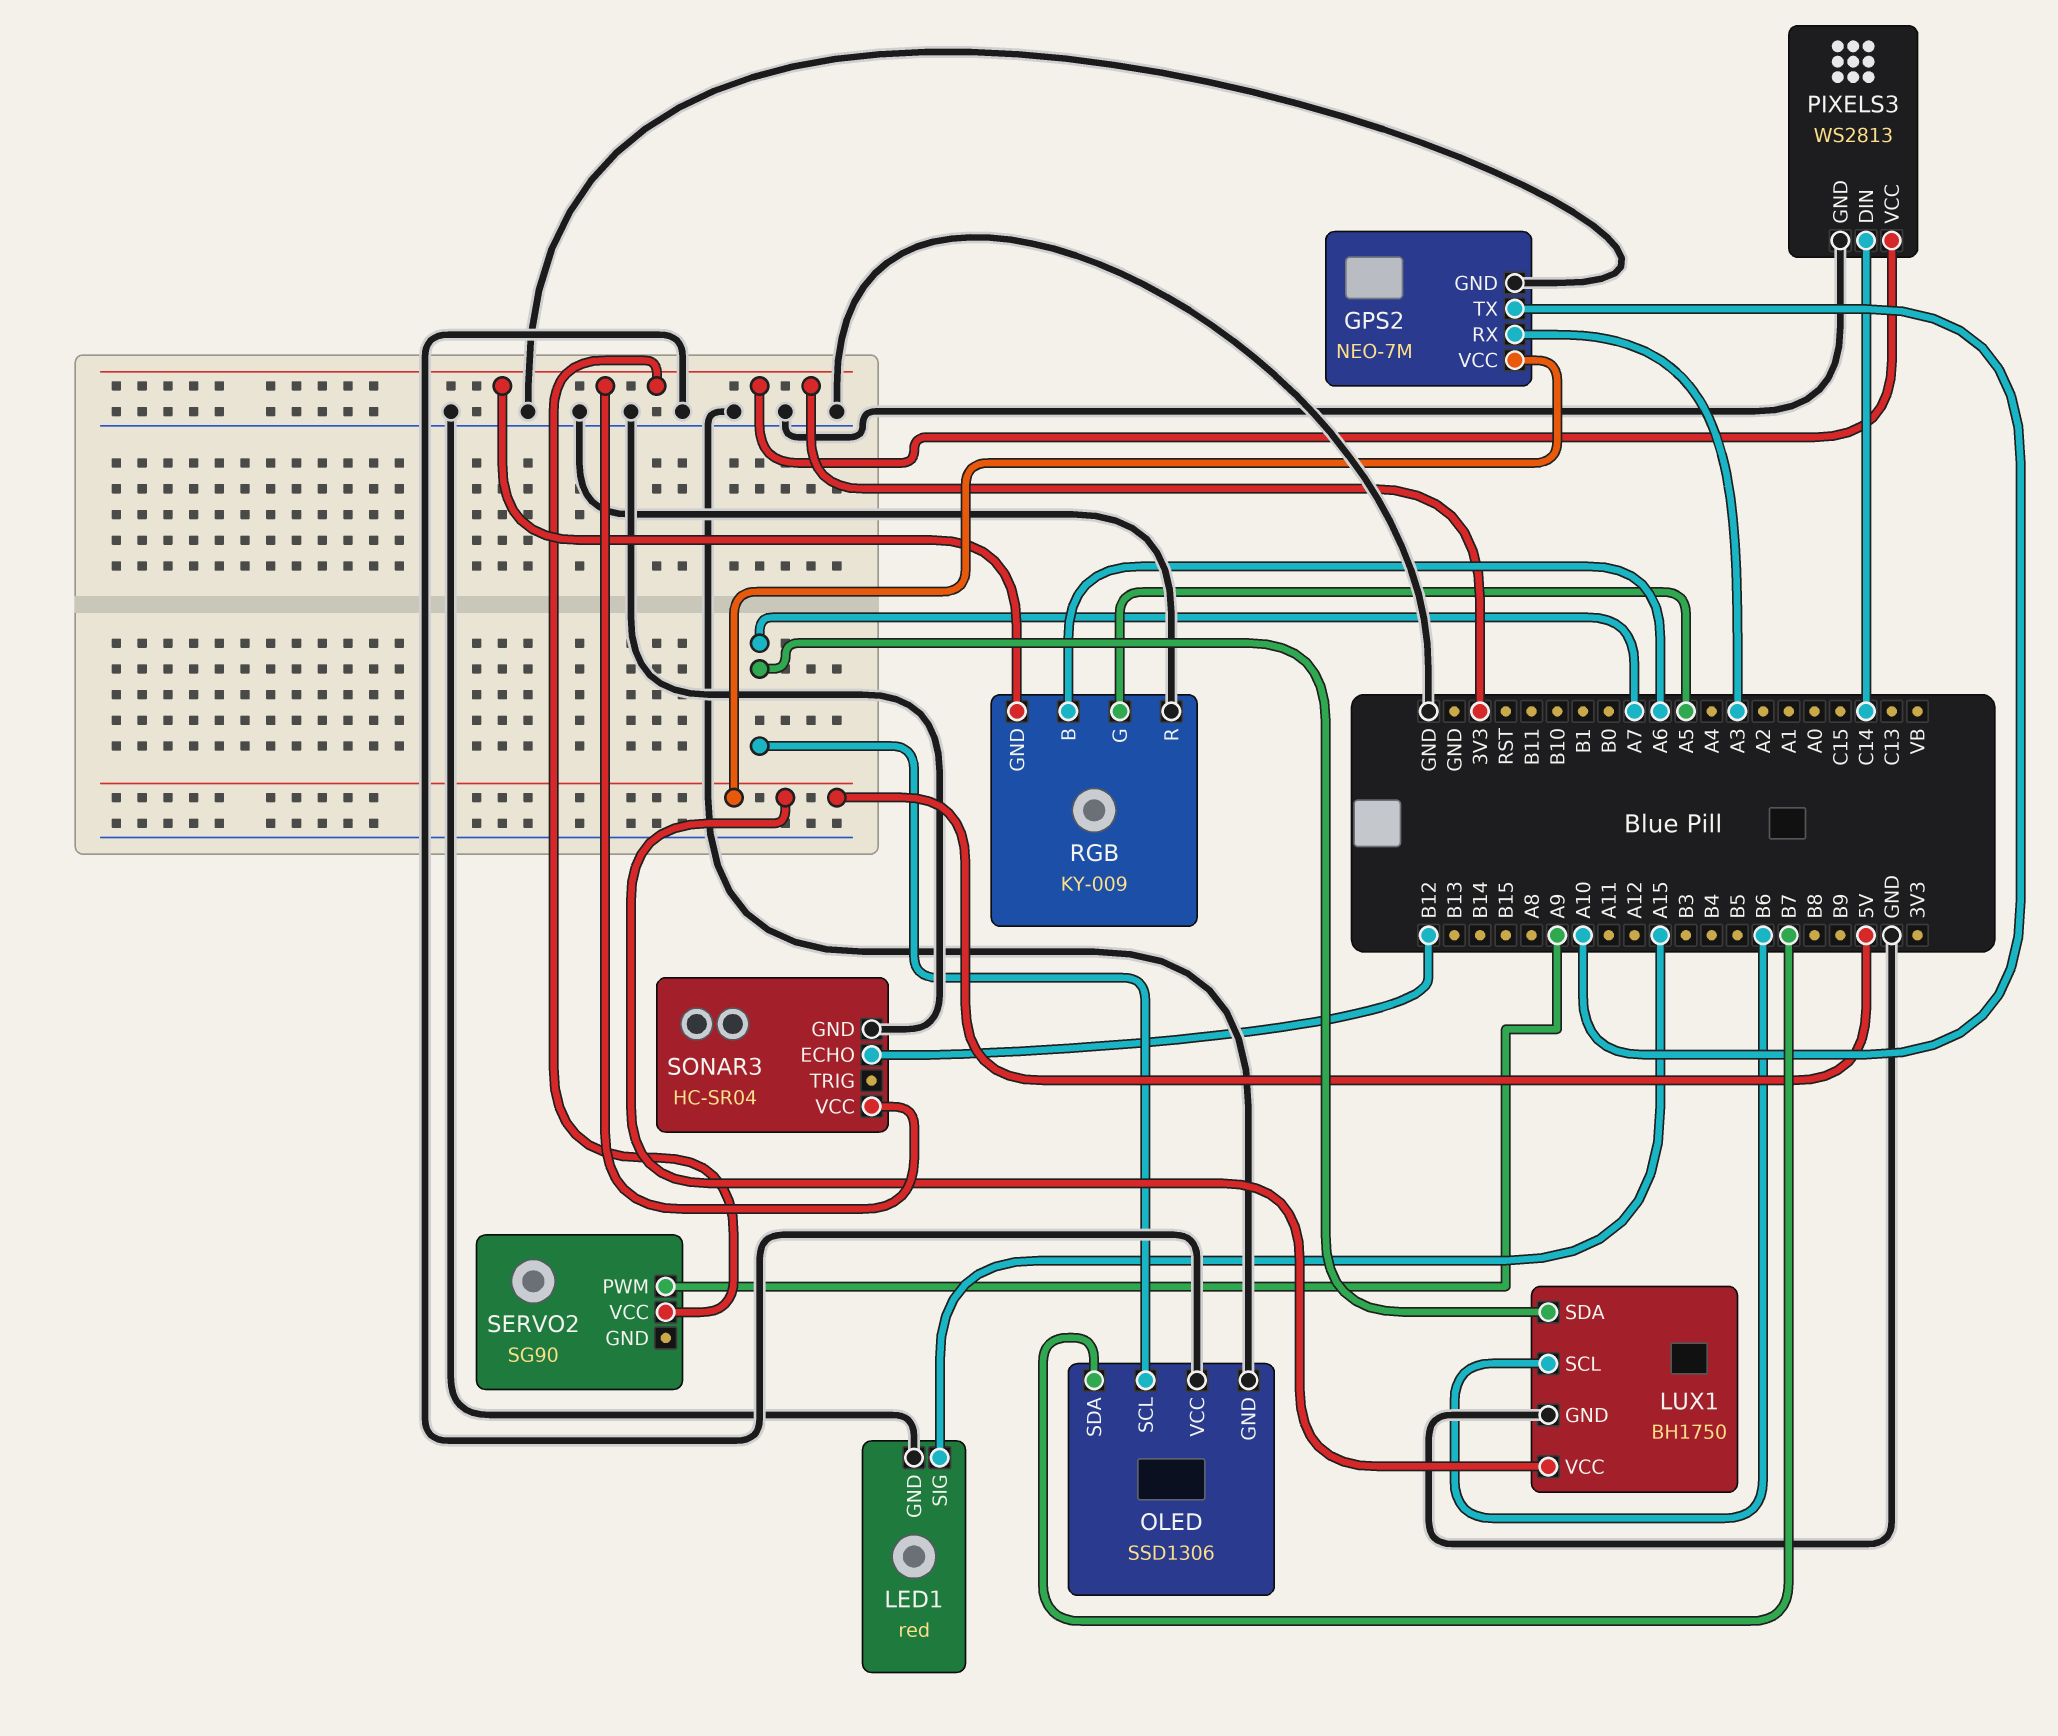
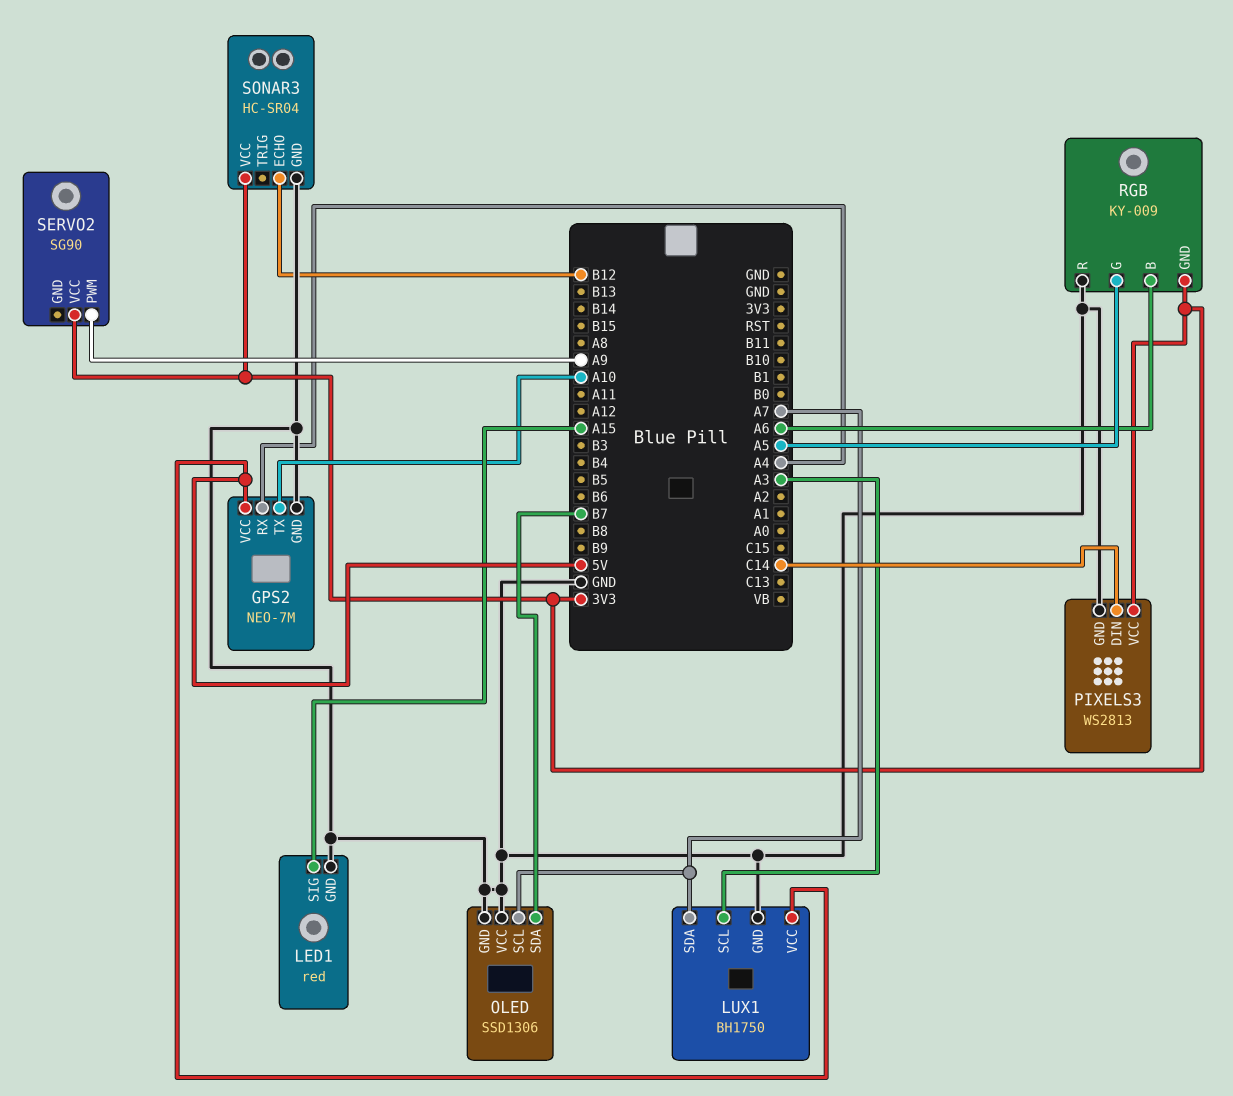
GPS2 pin RX: A3 -> A4
LUX1 pin SCL: B6 -> A3

